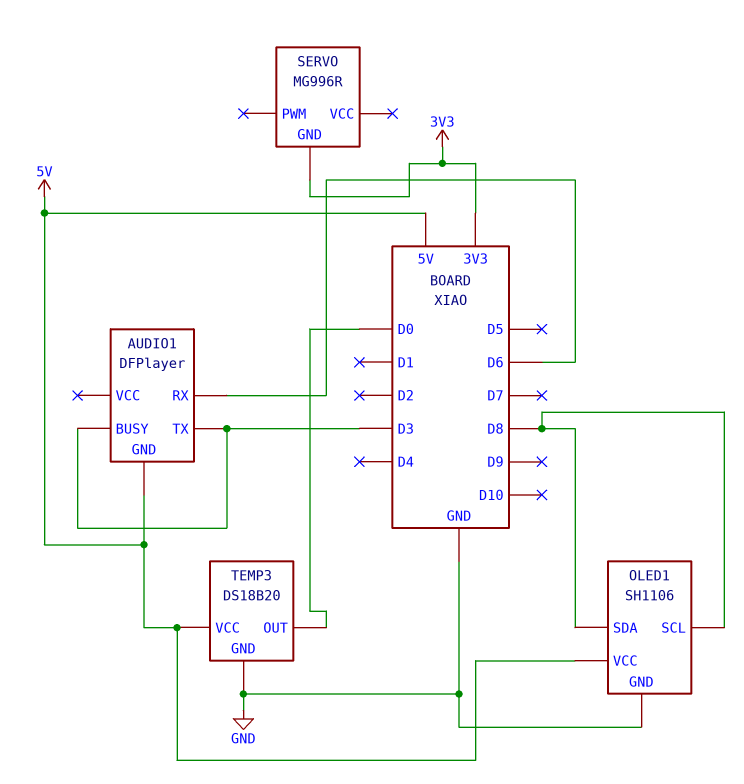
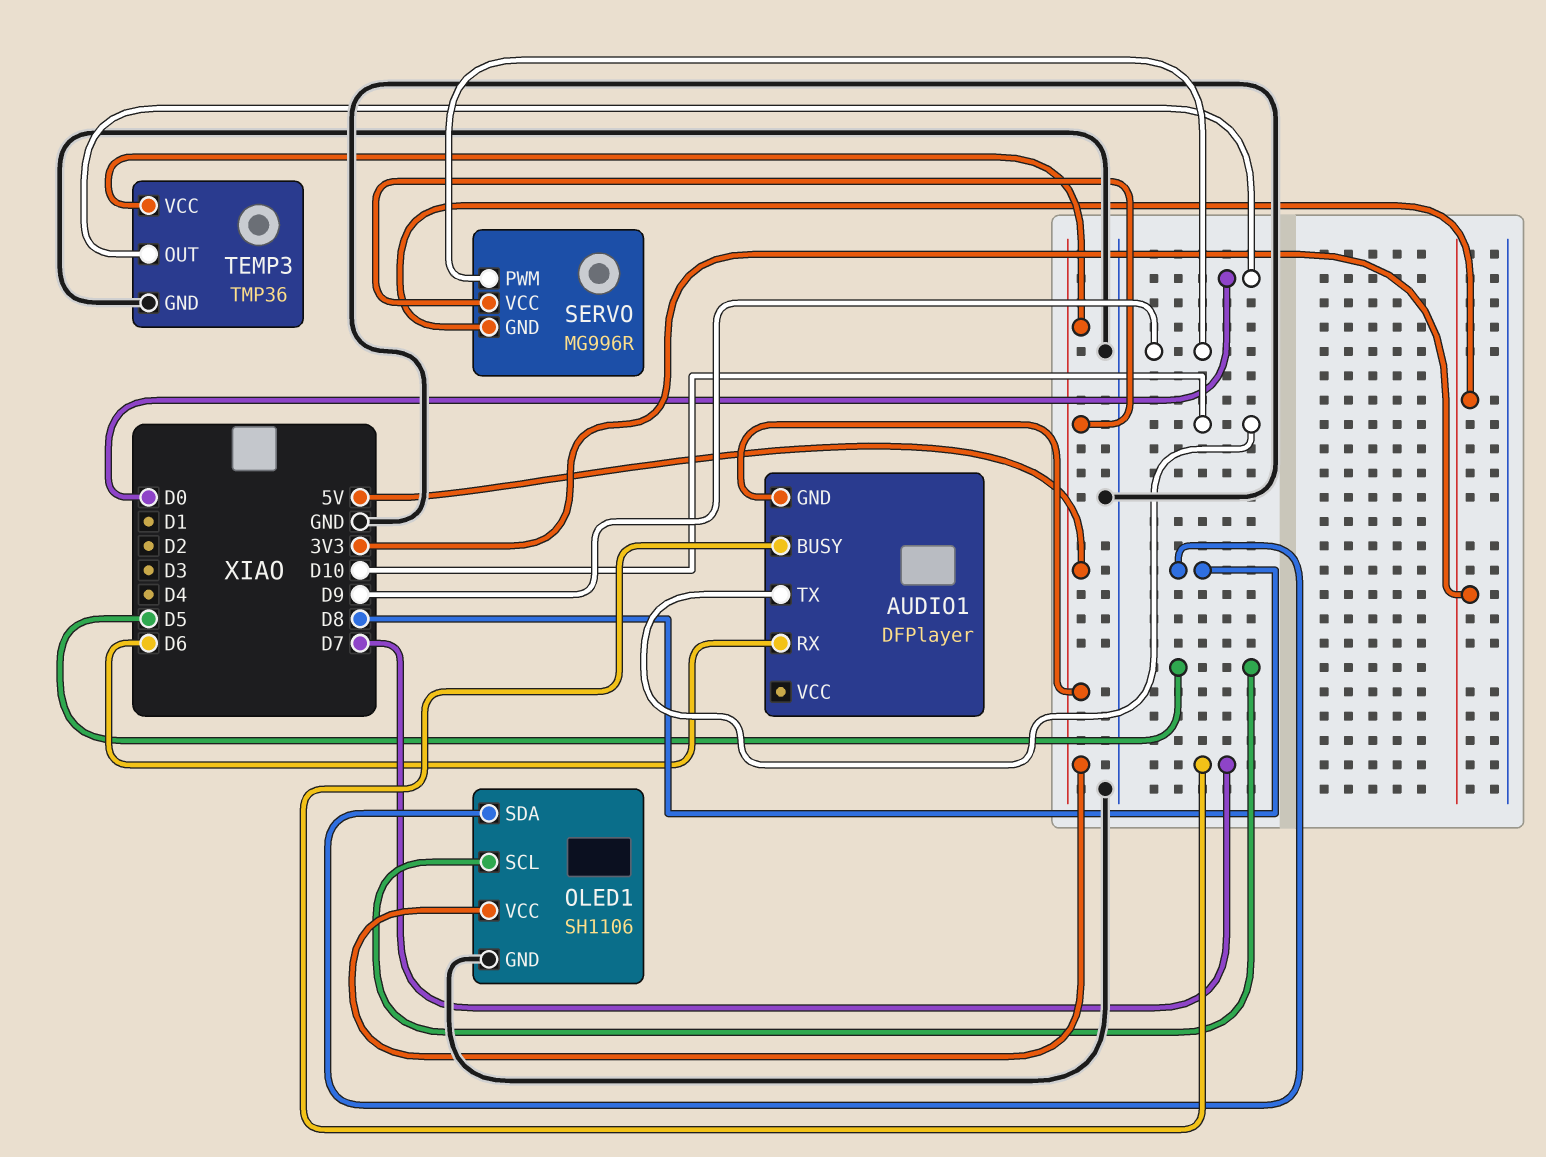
AUDIO1 pin BUSY: D3 -> D7
AUDIO1 pin TX: D3 -> D10
OLED1 pin SCL: D8 -> D5
SERVO pin PWM: none -> D9
SERVO pin VCC: none -> 5V
TEMP3: DS18B20 -> TMP36

